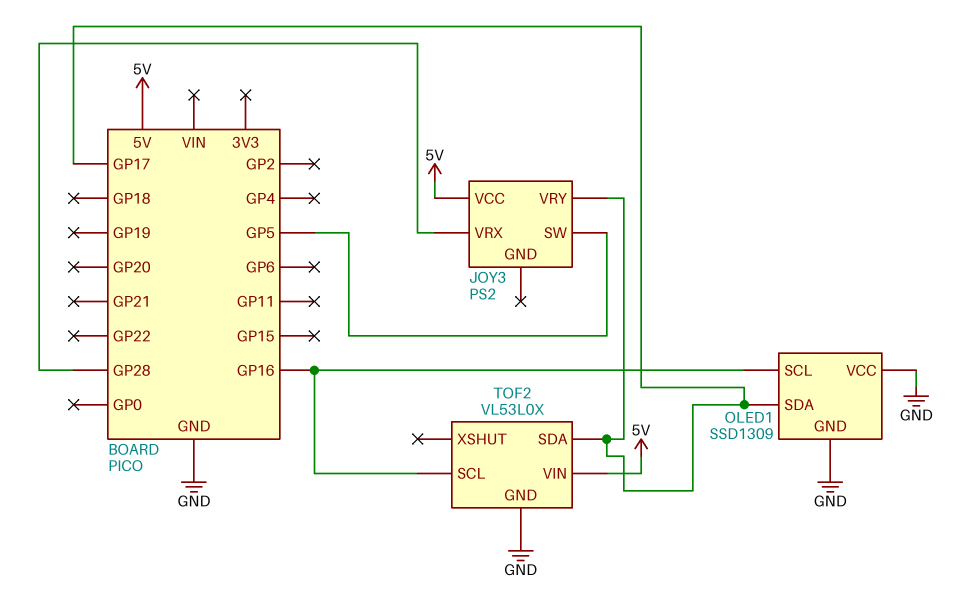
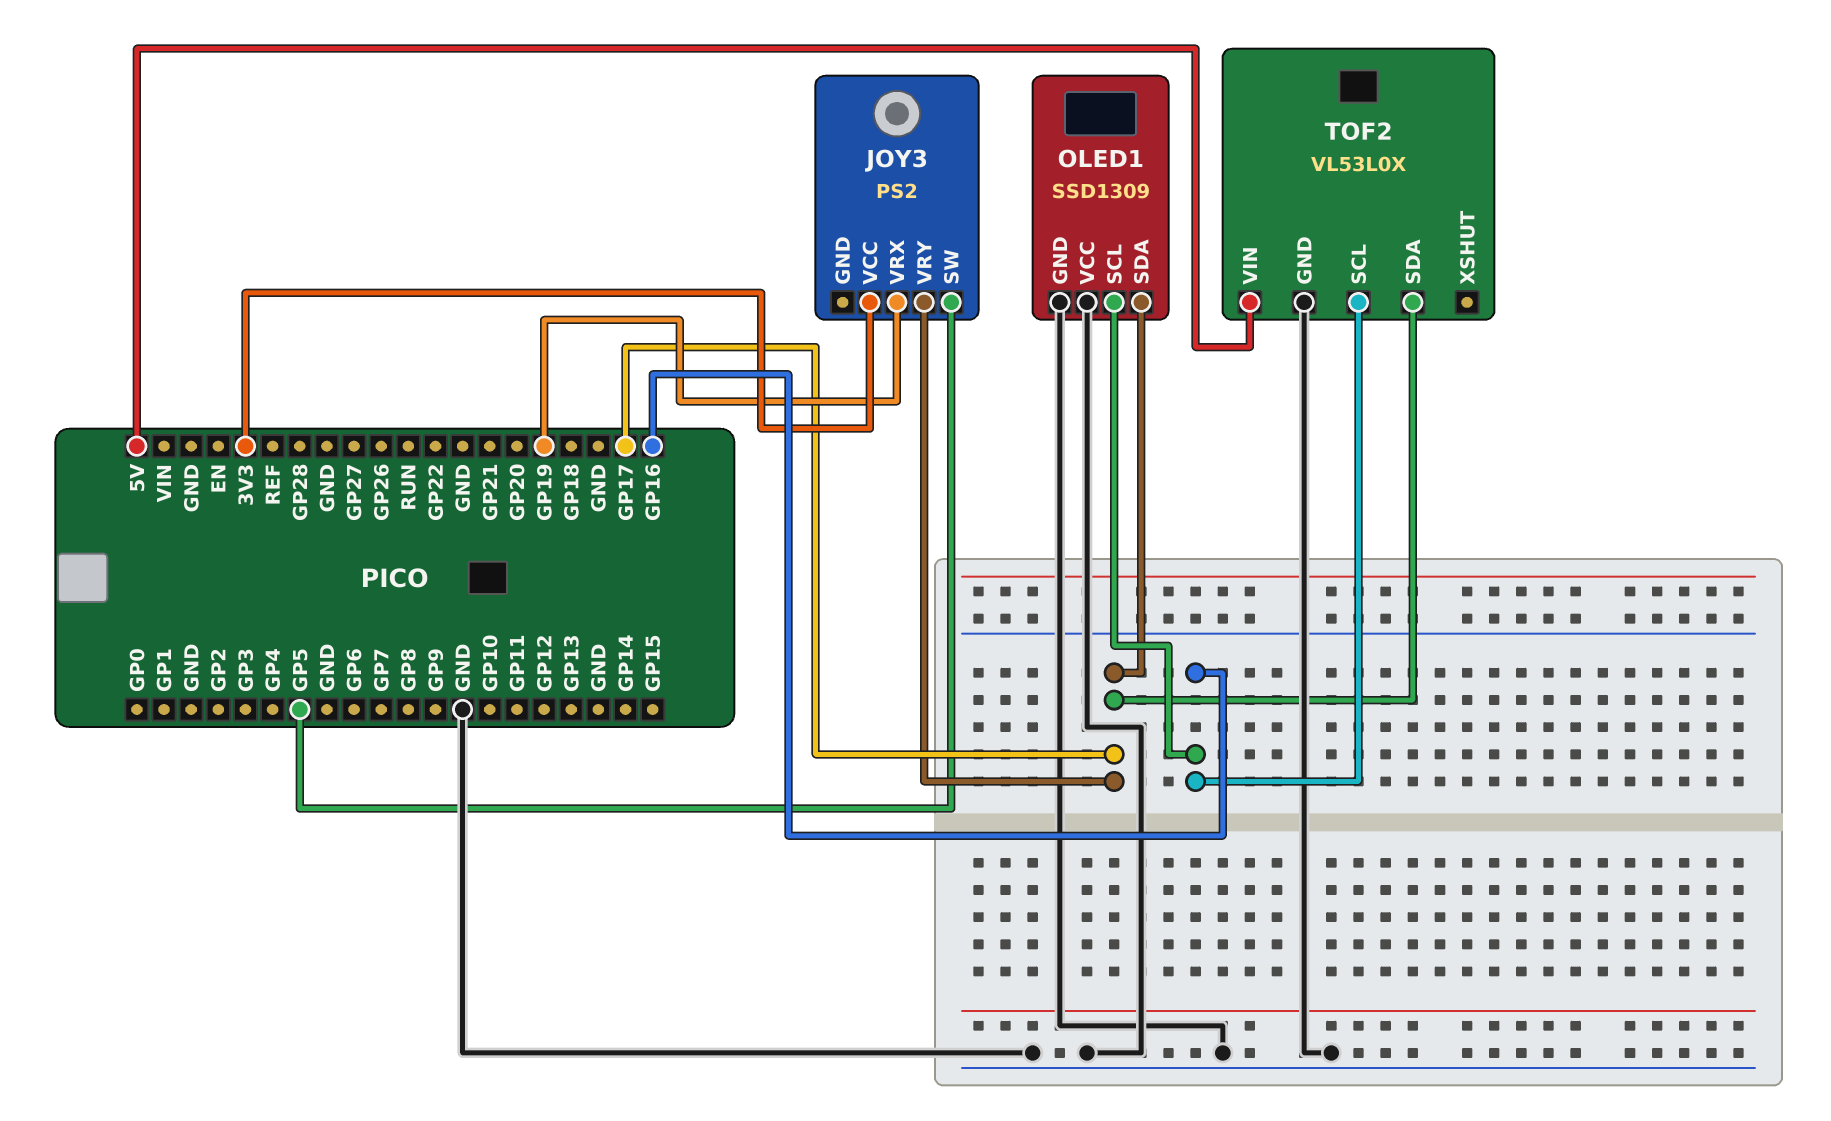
JOY3 pin VCC: 5V -> 3V3
JOY3 pin VRX: GP28 -> GP19

